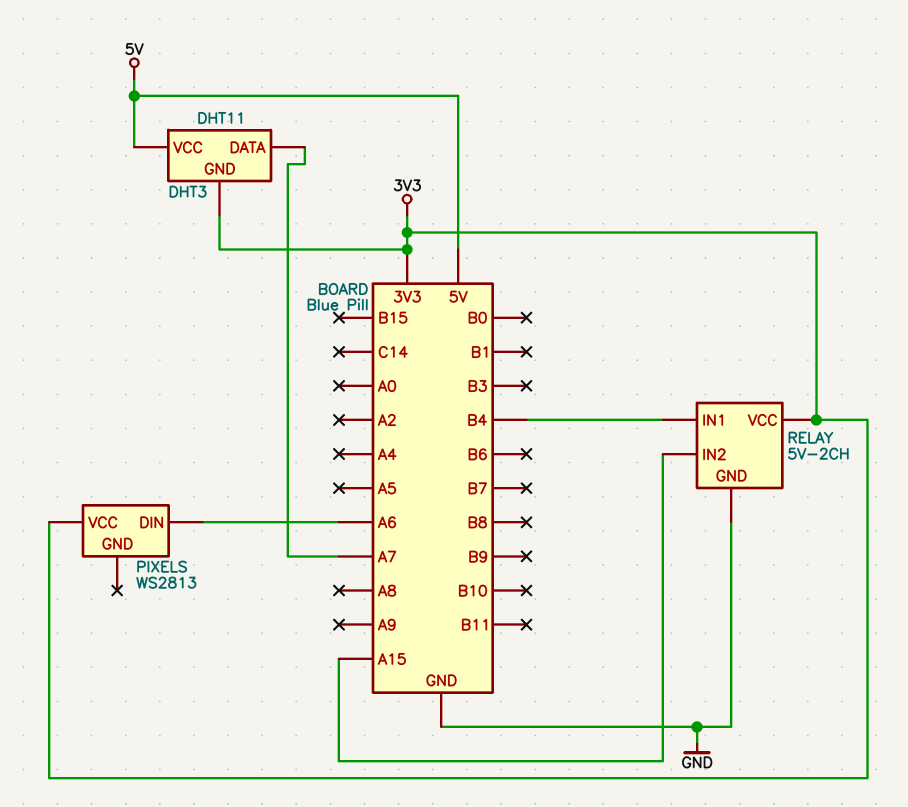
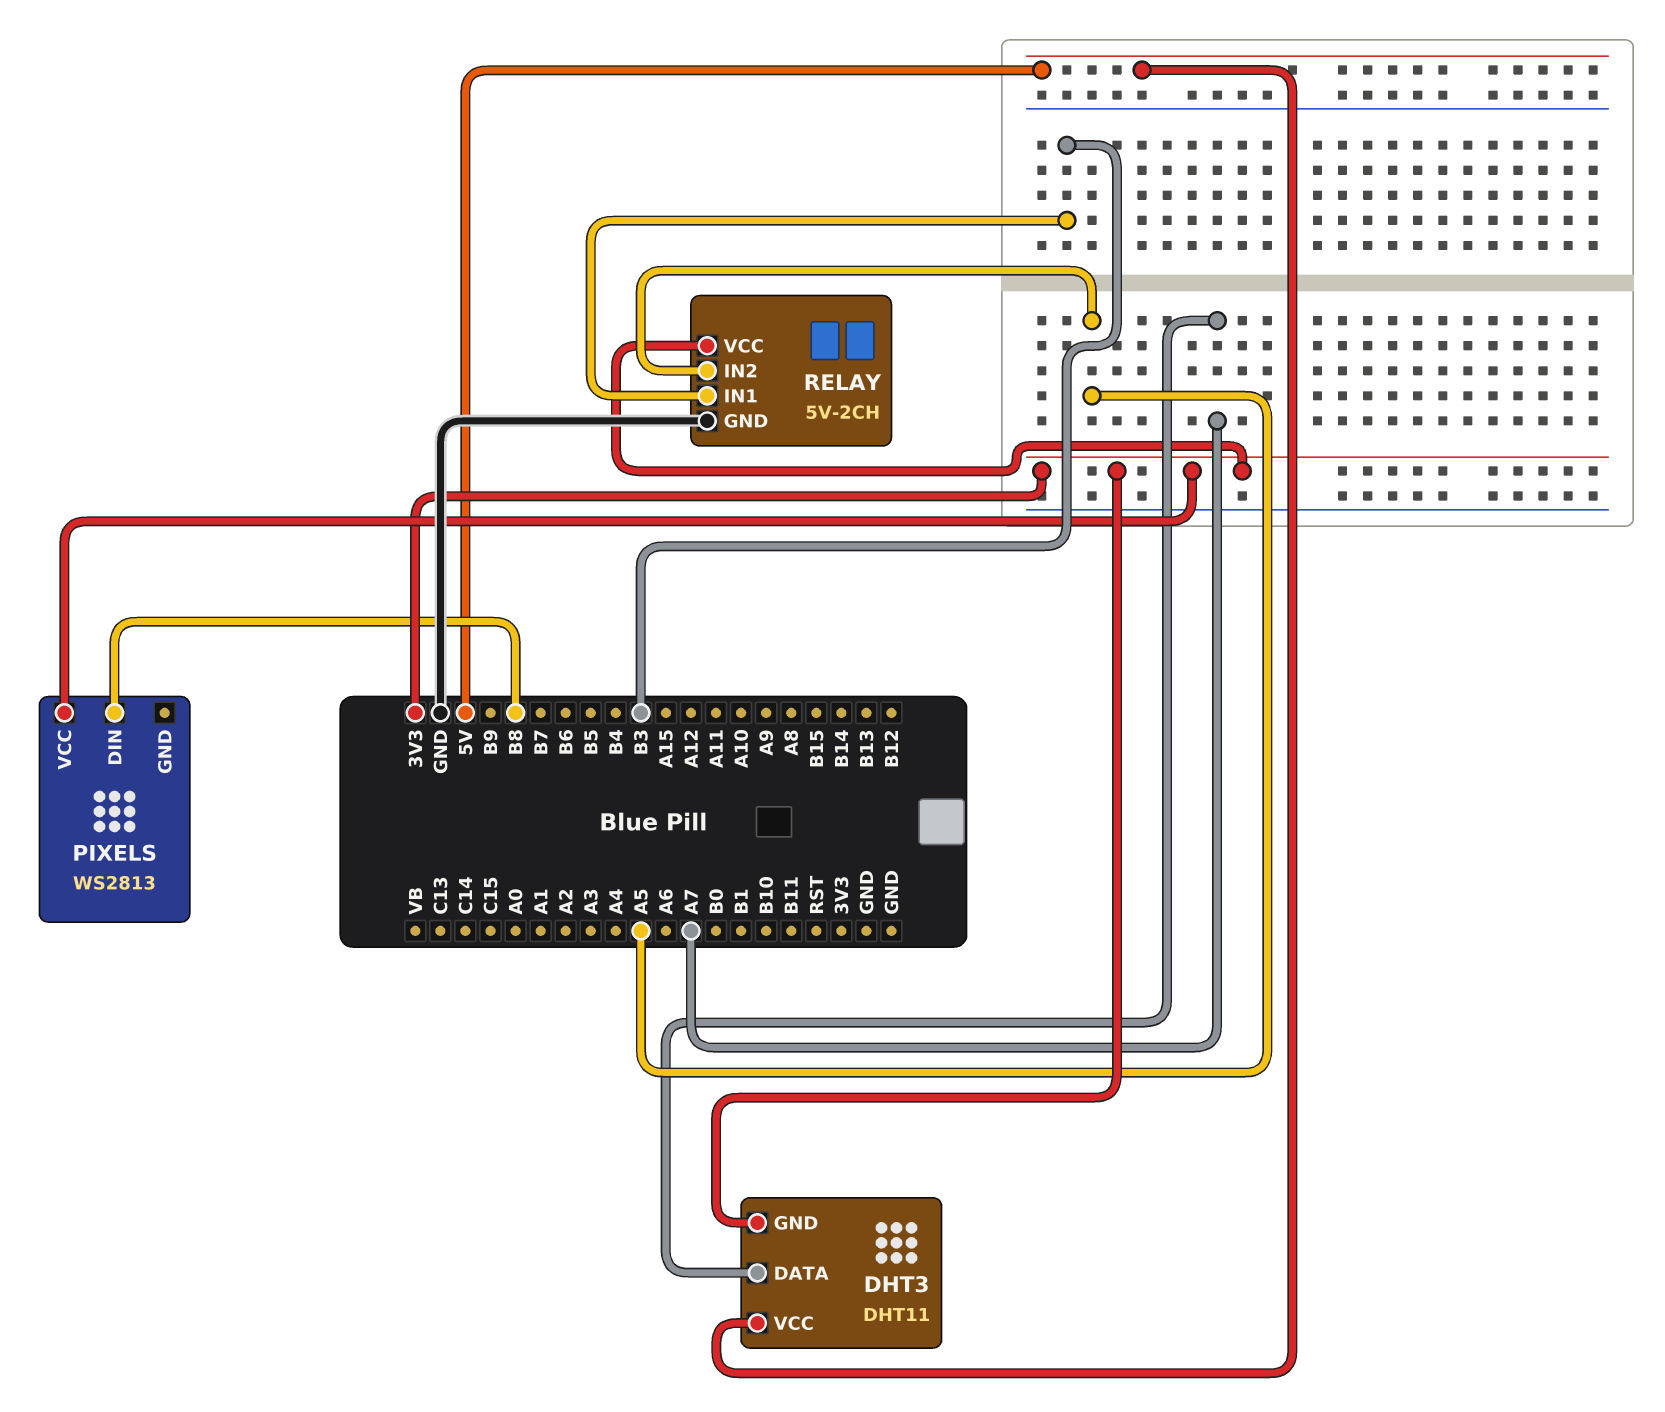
PIXELS pin DIN: A6 -> B8
RELAY pin IN1: B4 -> B3
RELAY pin IN2: A15 -> A5

